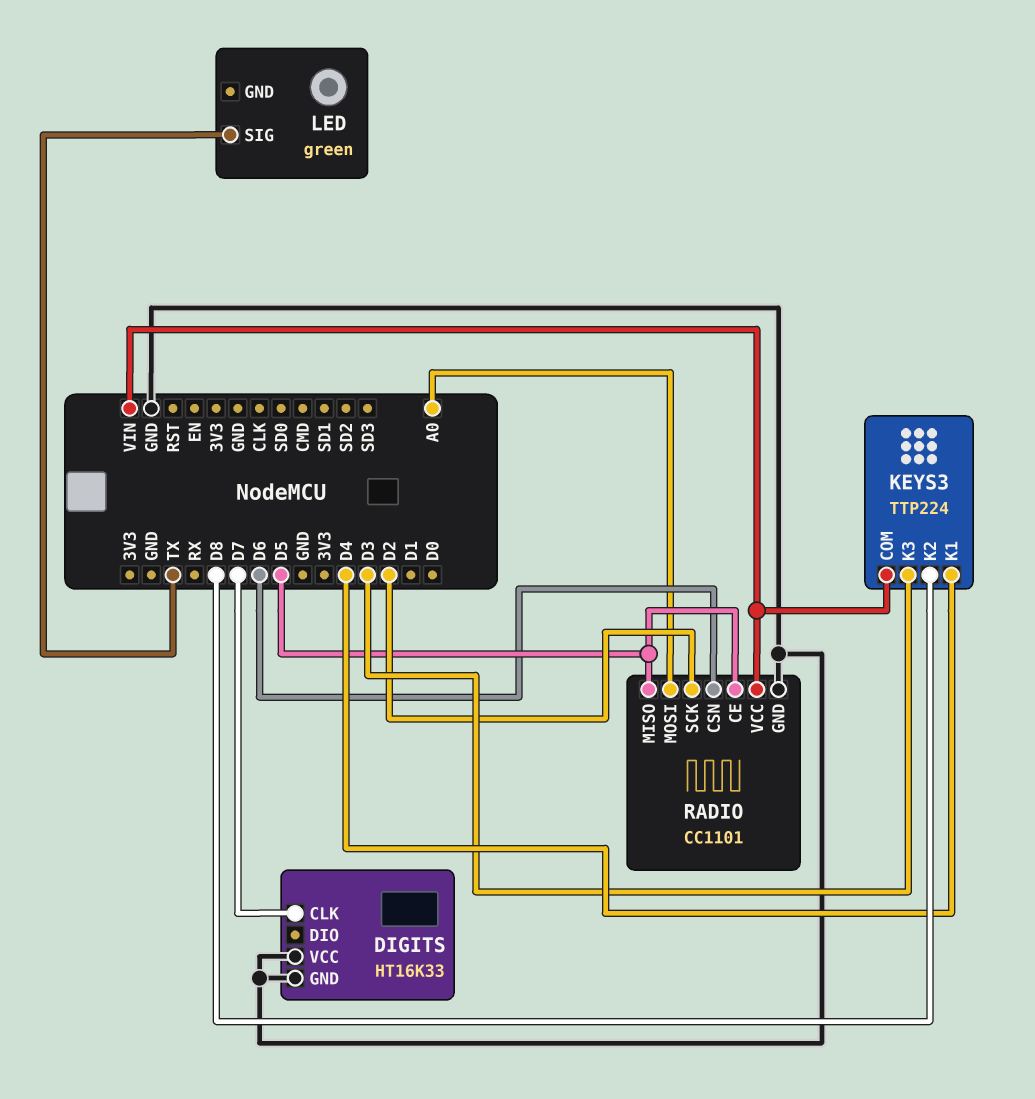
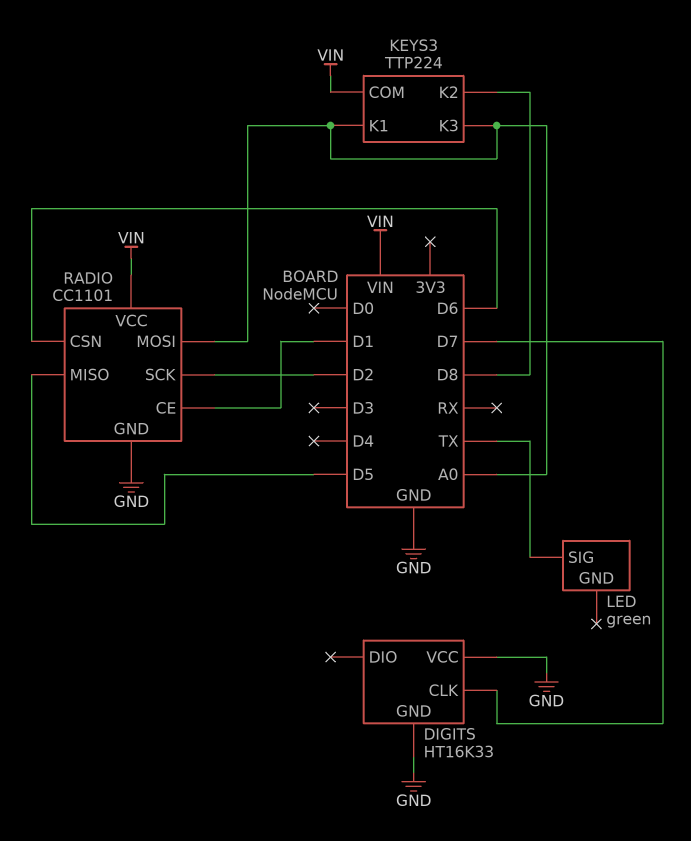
KEYS3 pin K1: D4 -> A0
KEYS3 pin K3: D3 -> A0
RADIO pin CE: D5 -> D1

